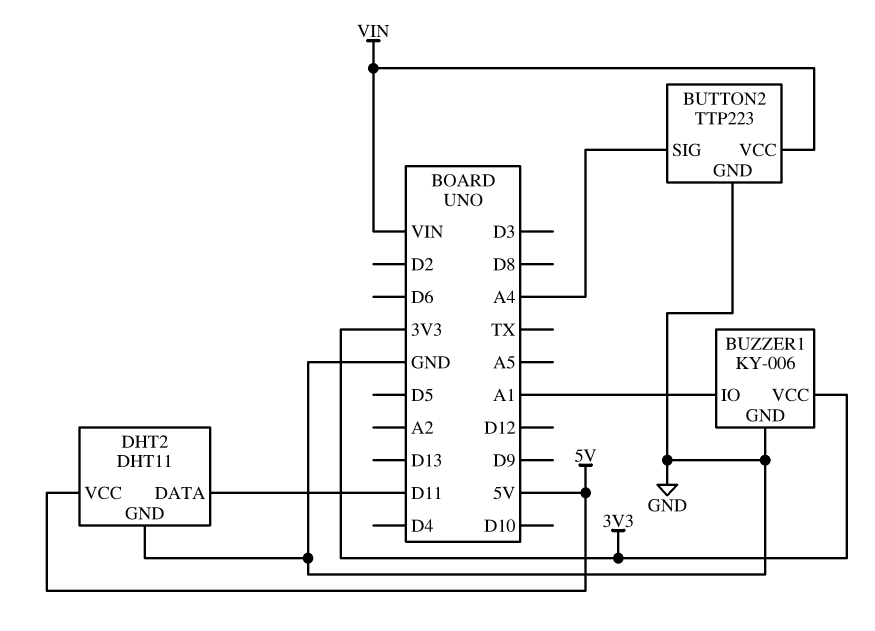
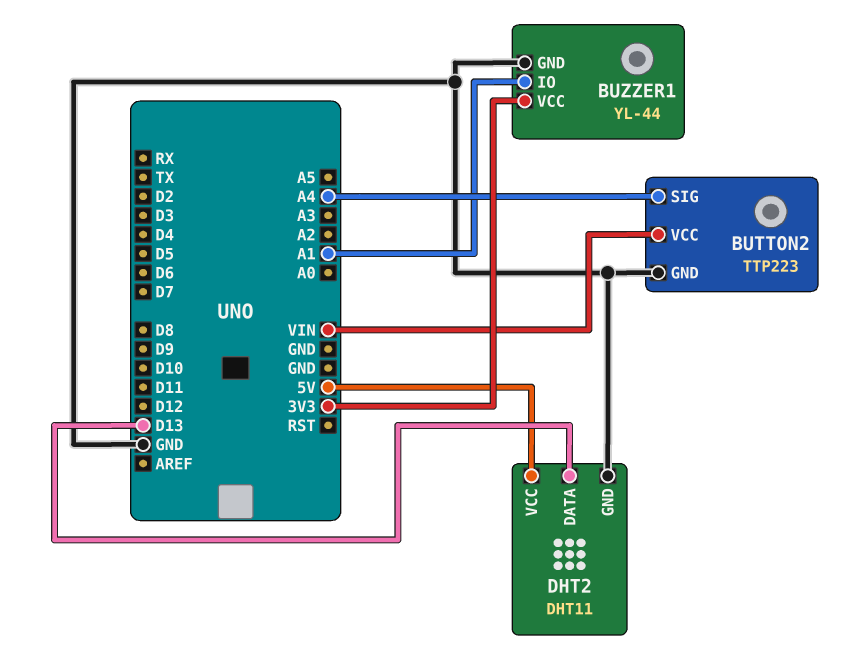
BUZZER1: KY-006 -> YL-44
DHT2 pin DATA: D11 -> D13

